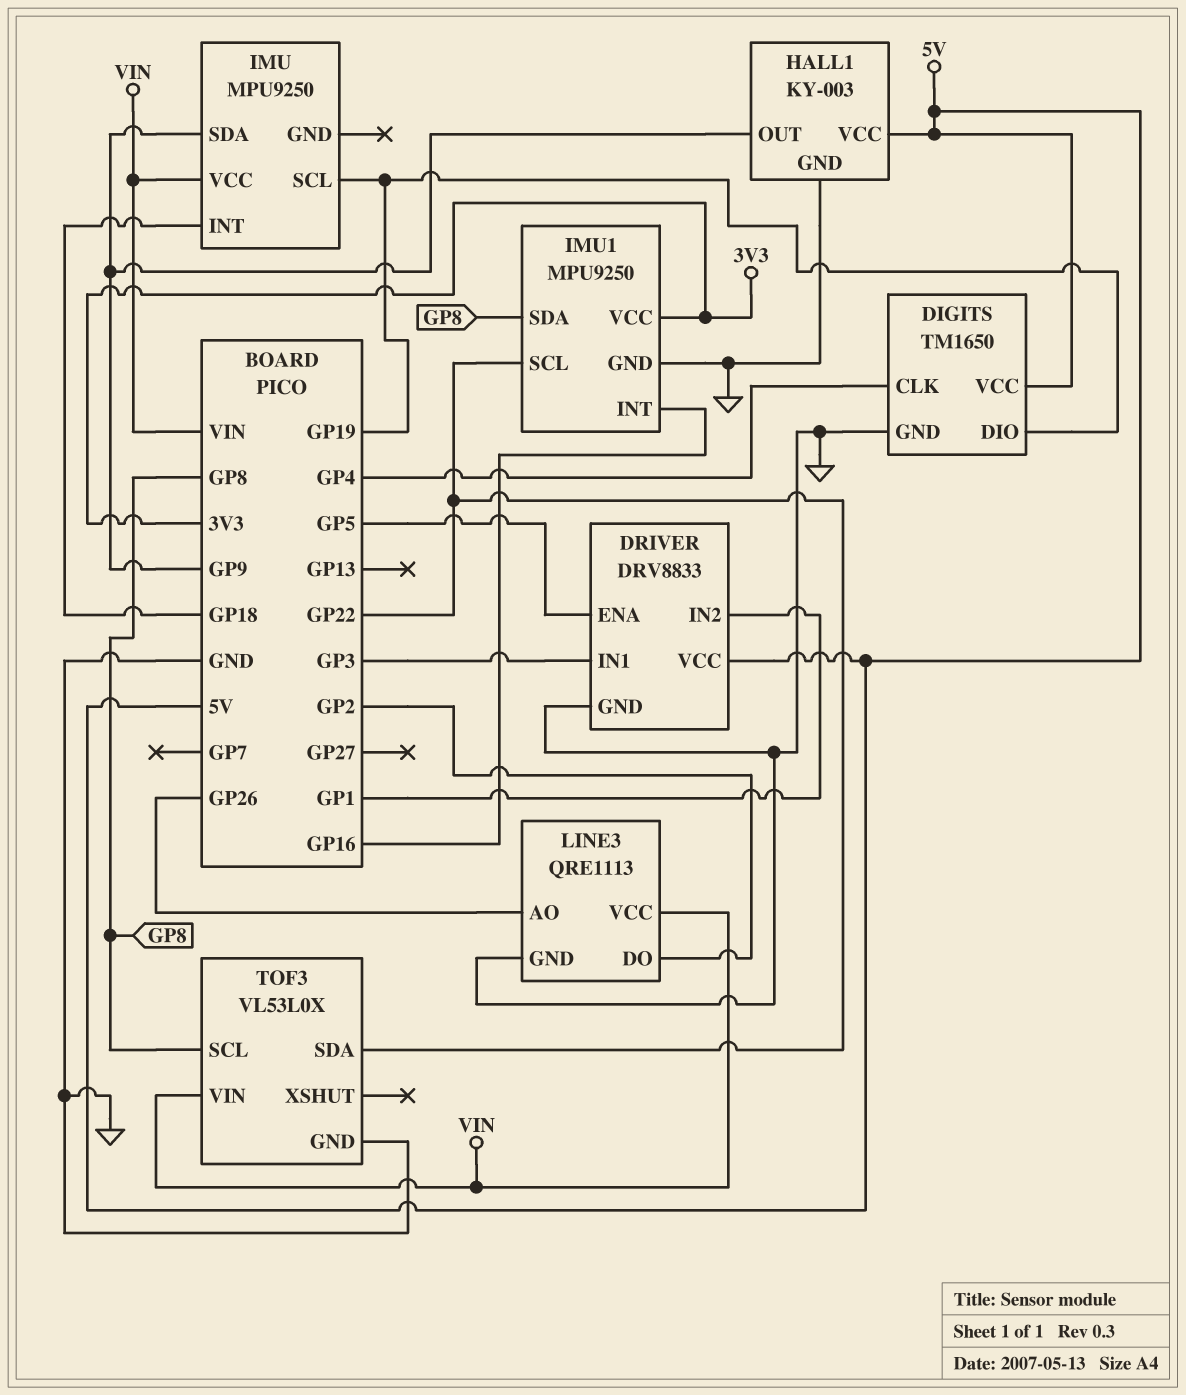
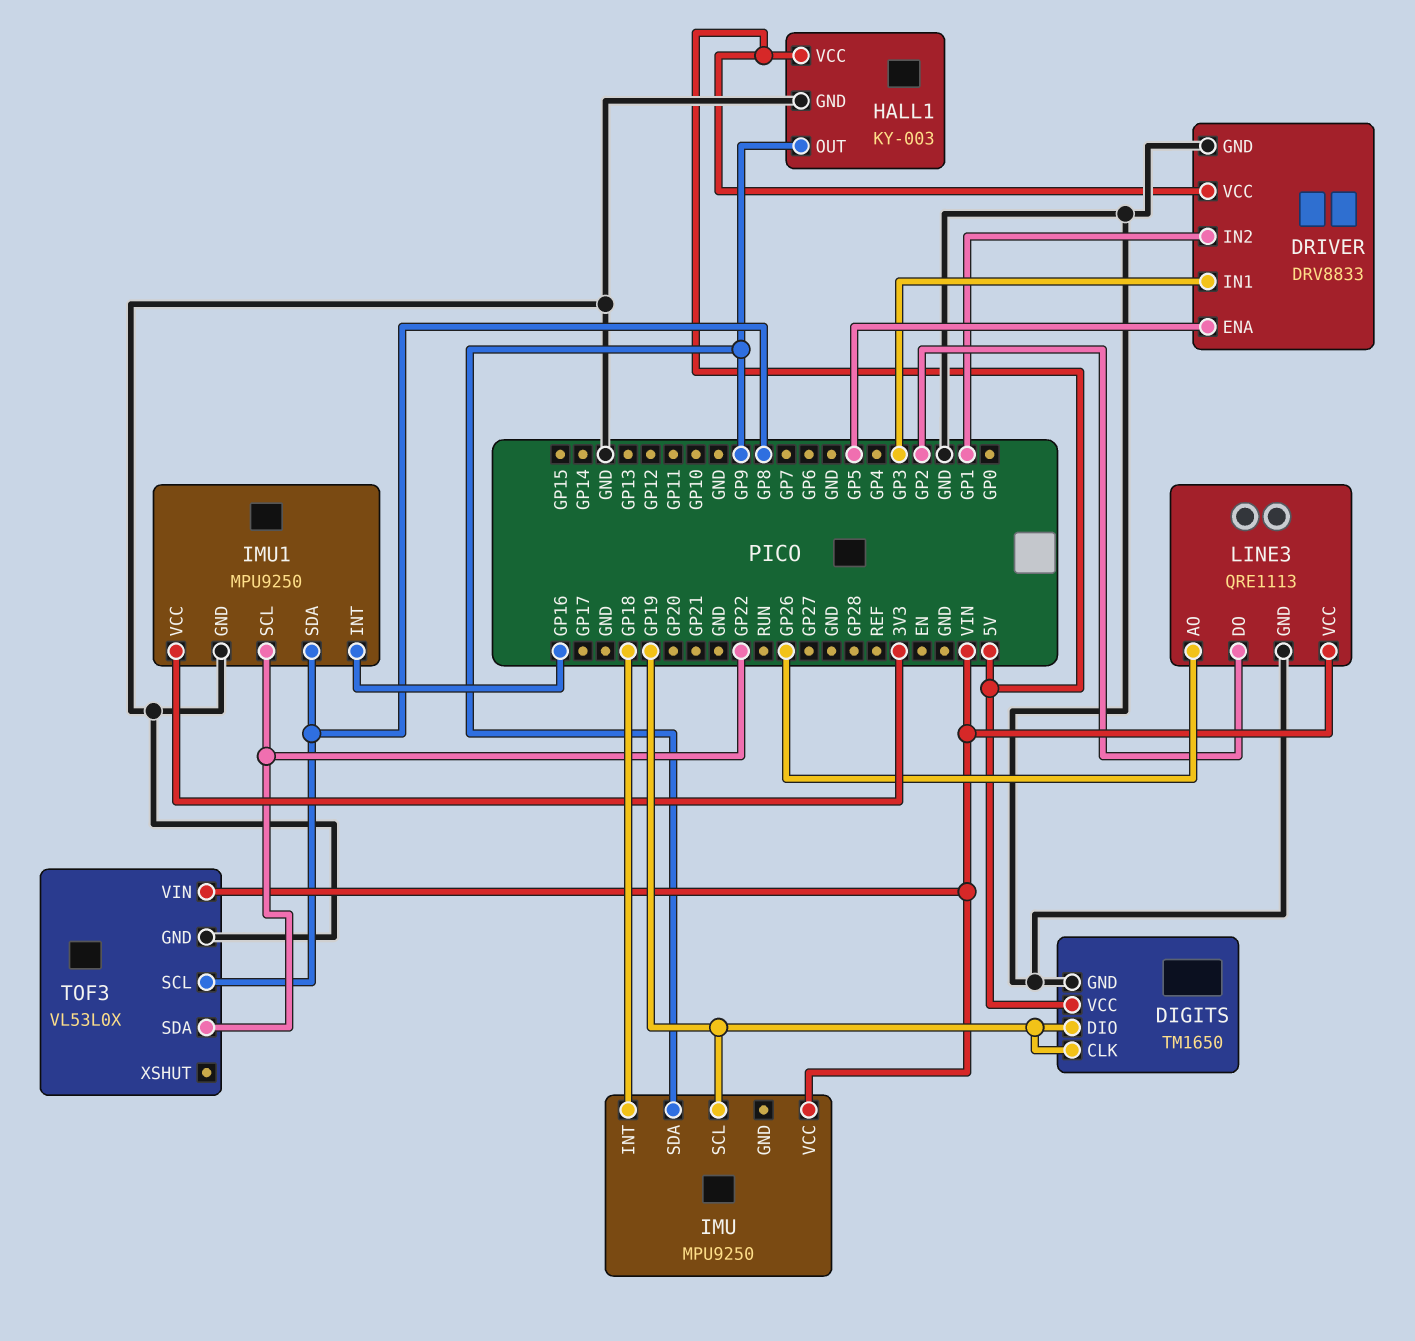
DIGITS pin CLK: GP4 -> GP19

